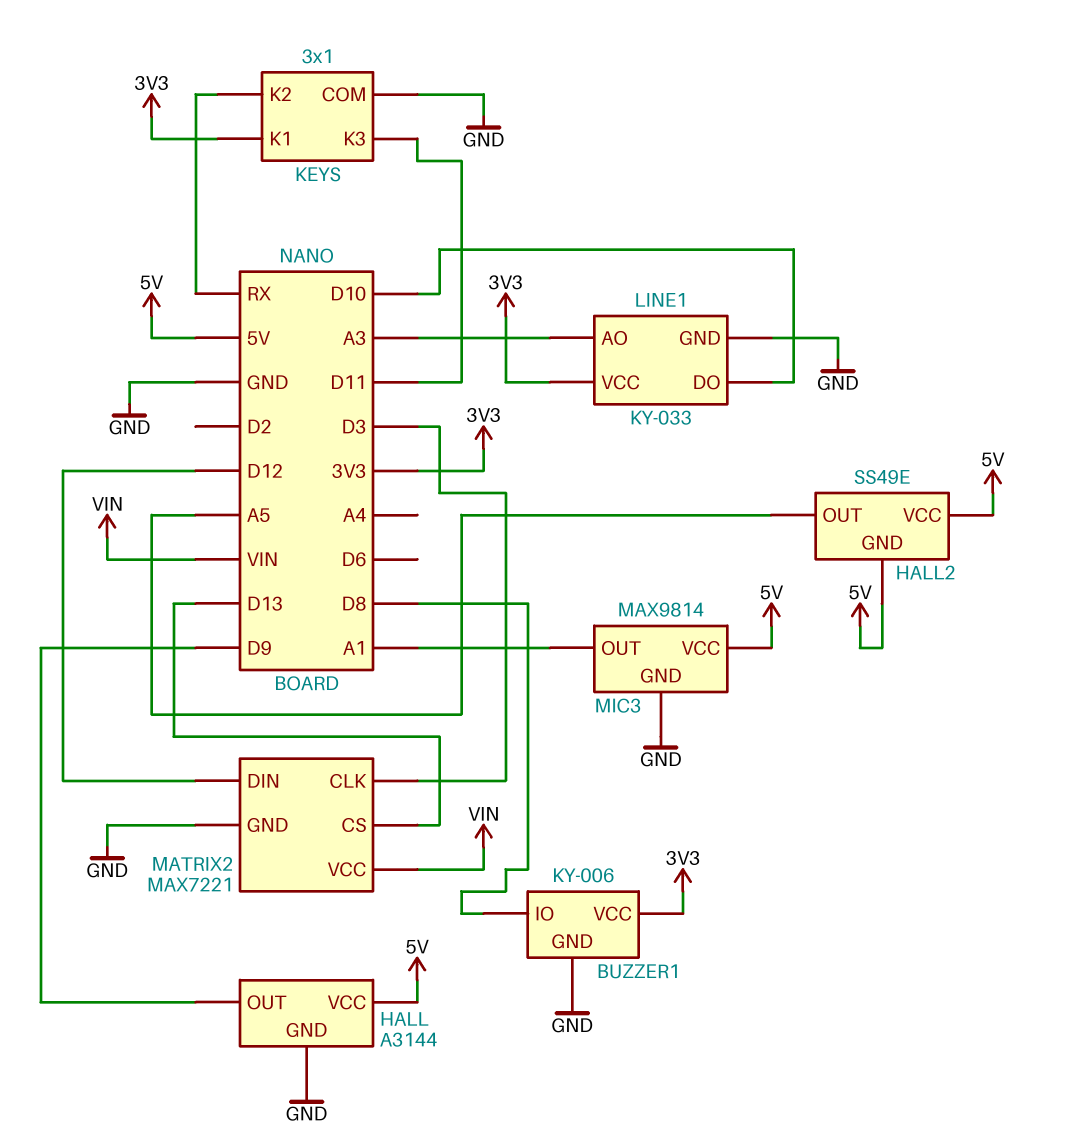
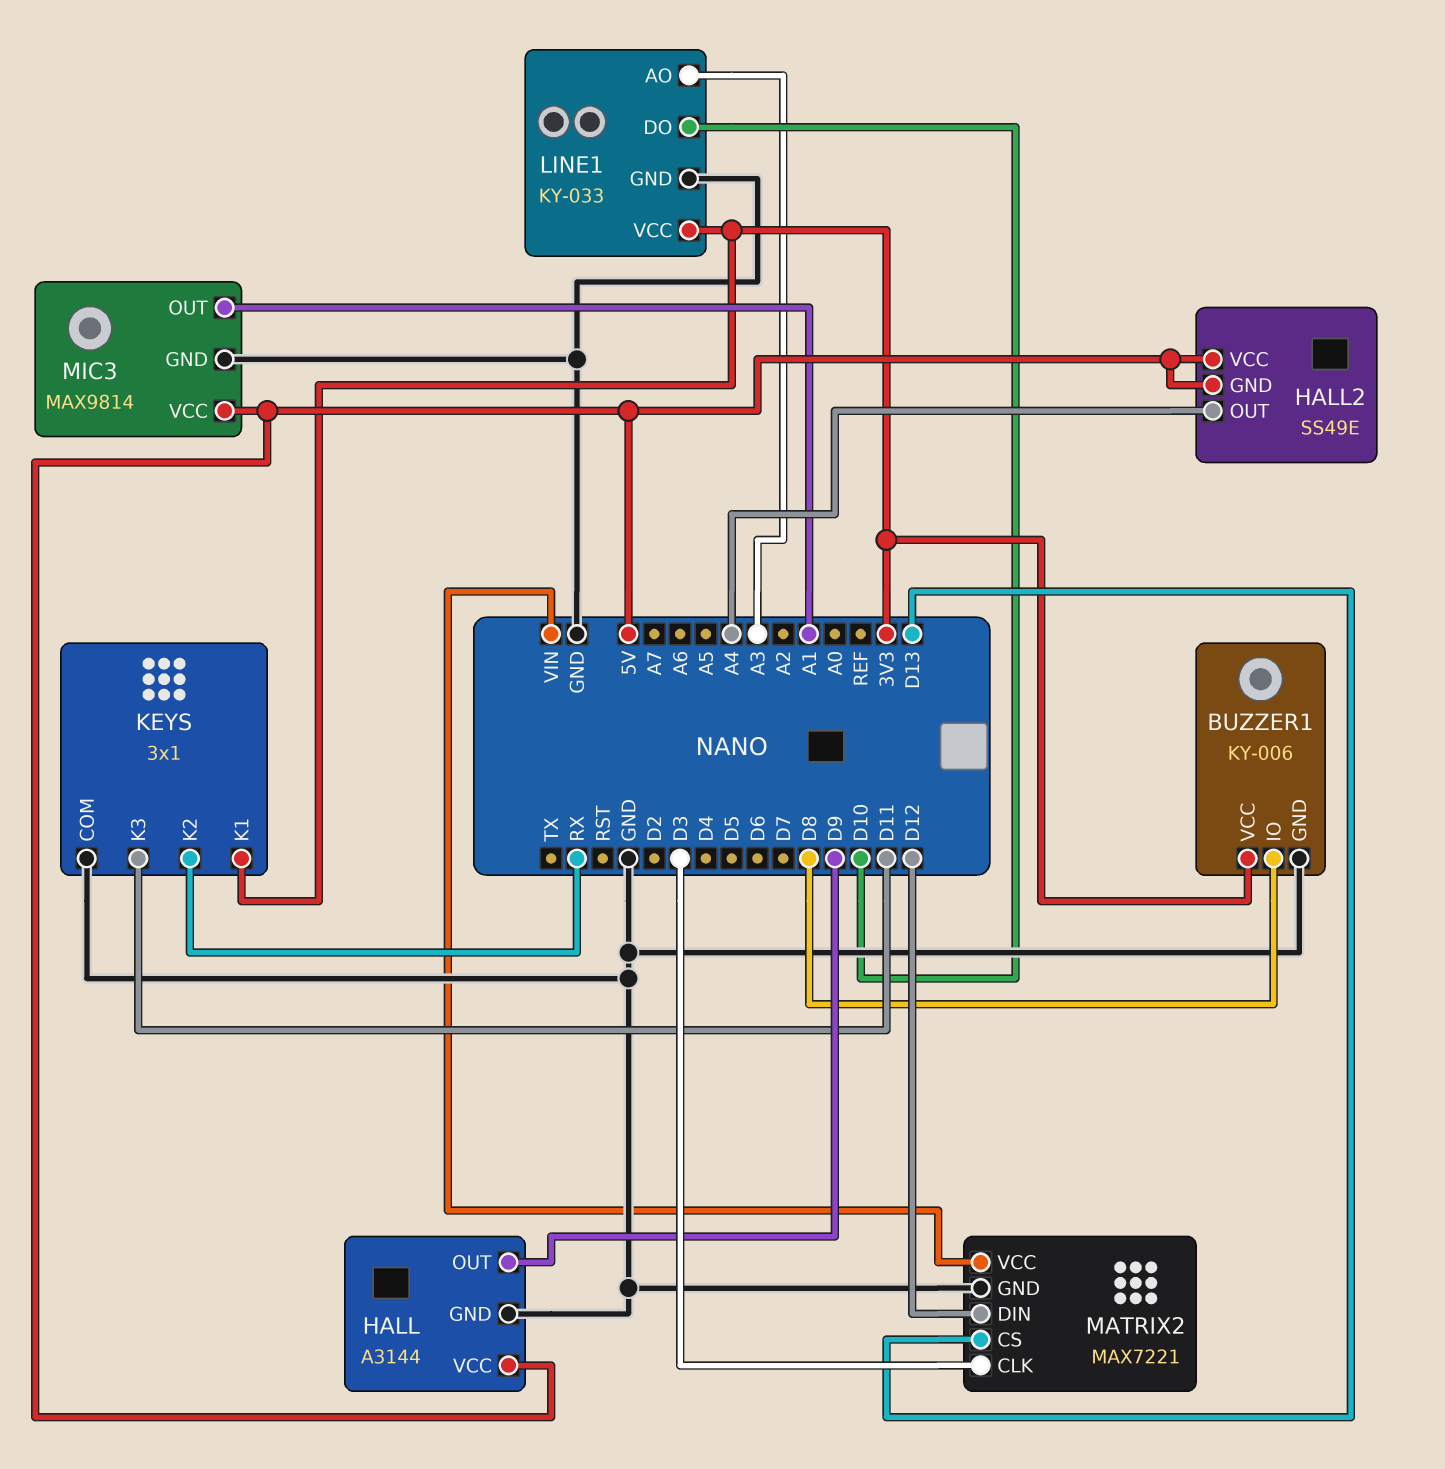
HALL2 pin OUT: A5 -> A4

